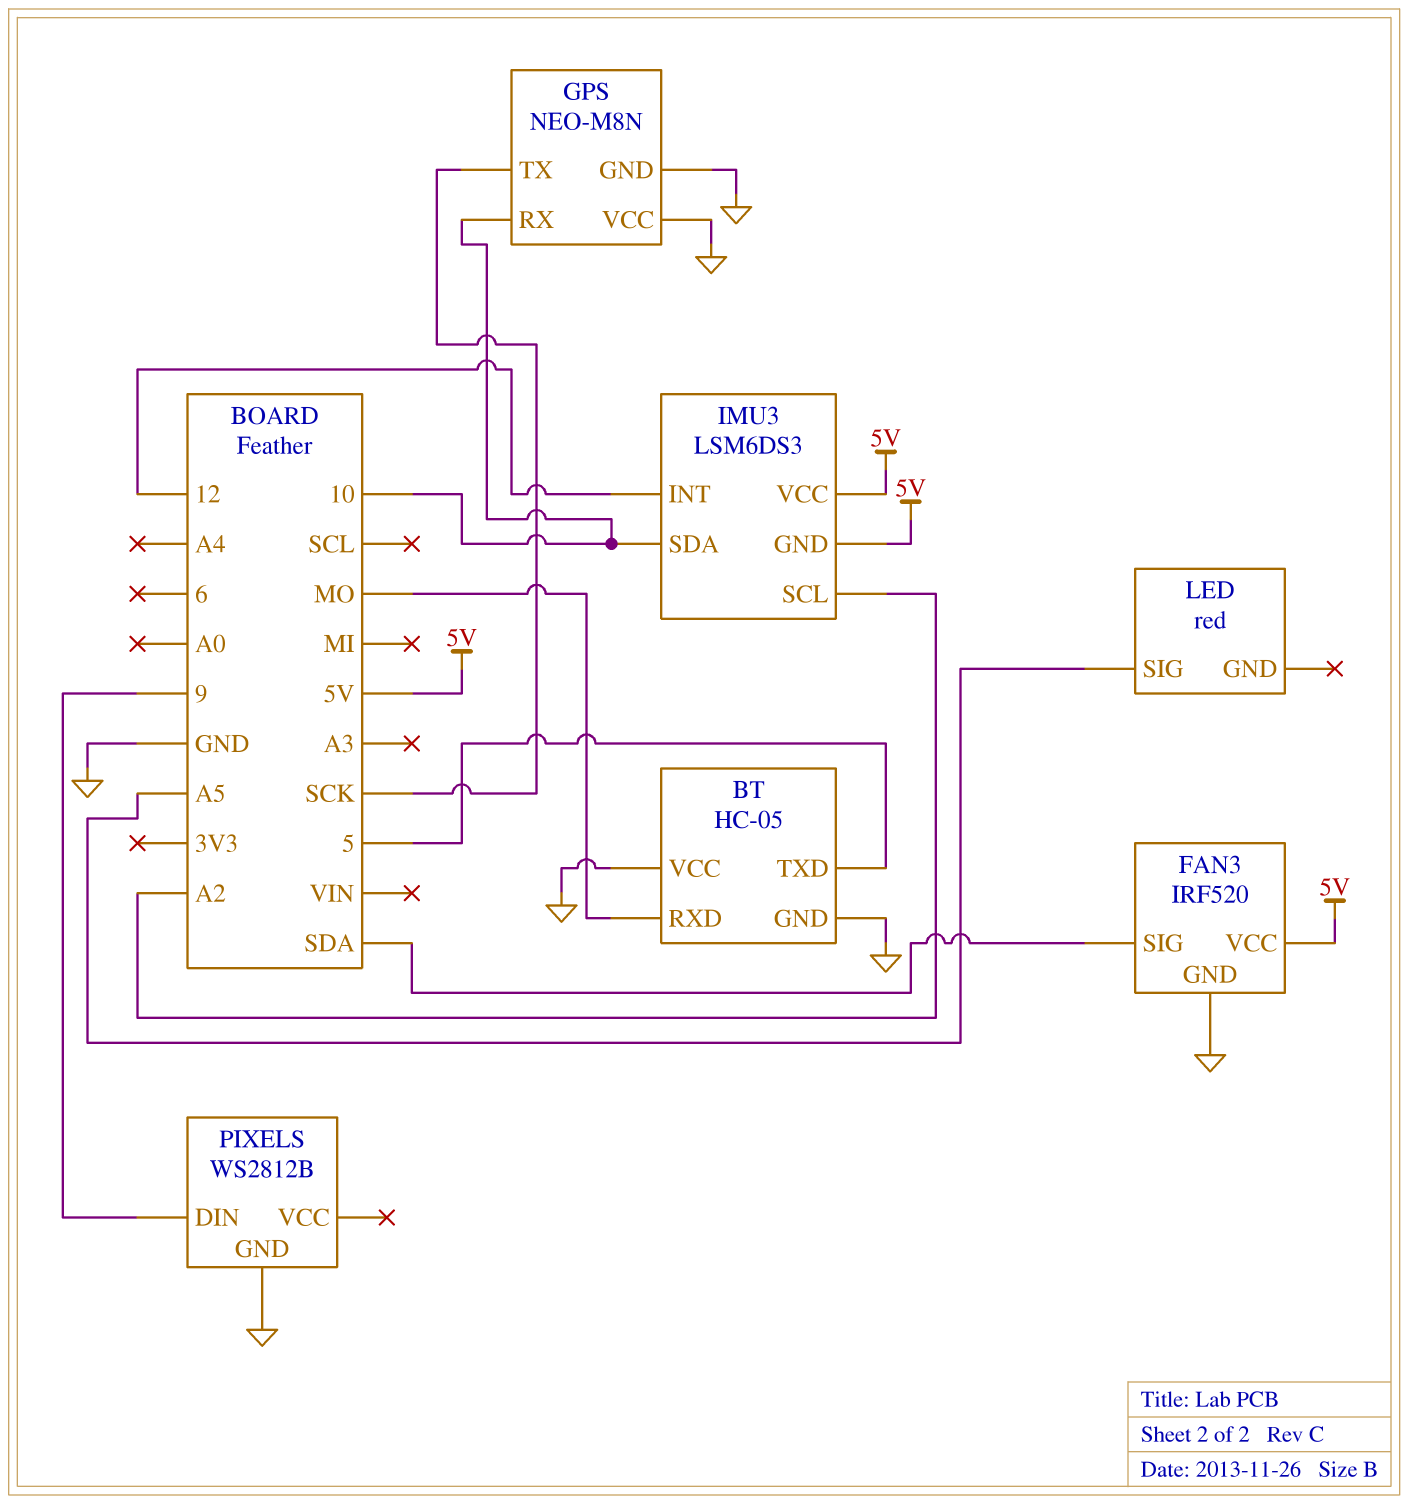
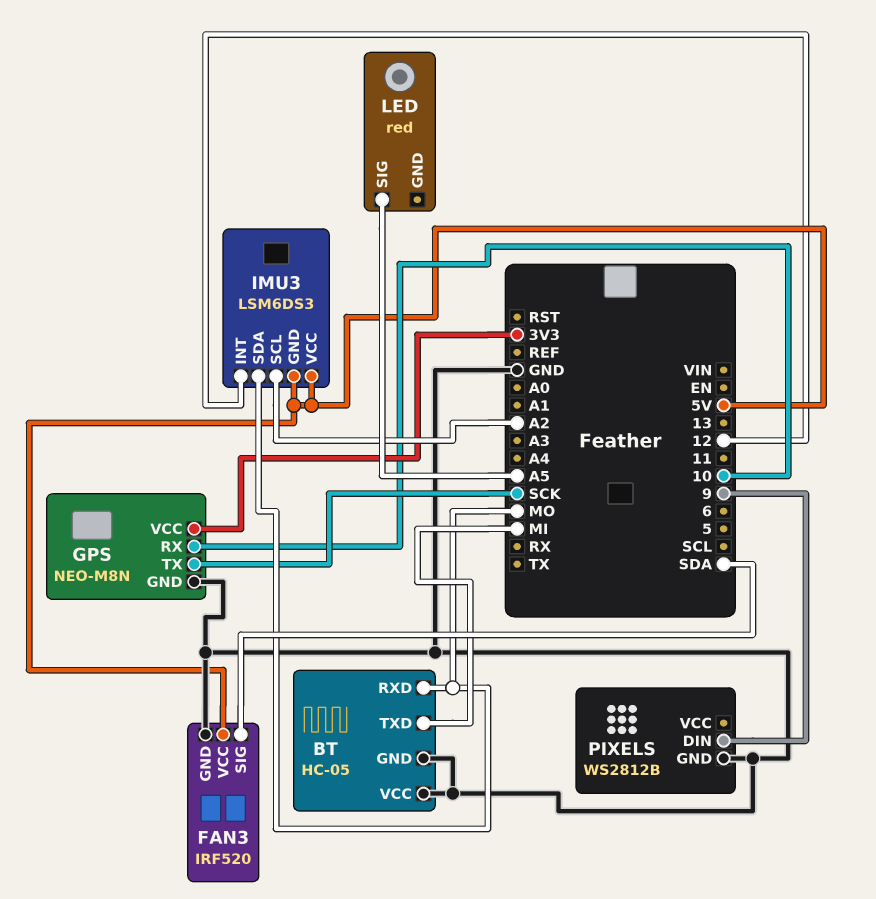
BT pin TXD: 5 -> MI
GPS pin VCC: GND -> 3V3
IMU3 pin SDA: 10 -> MO

